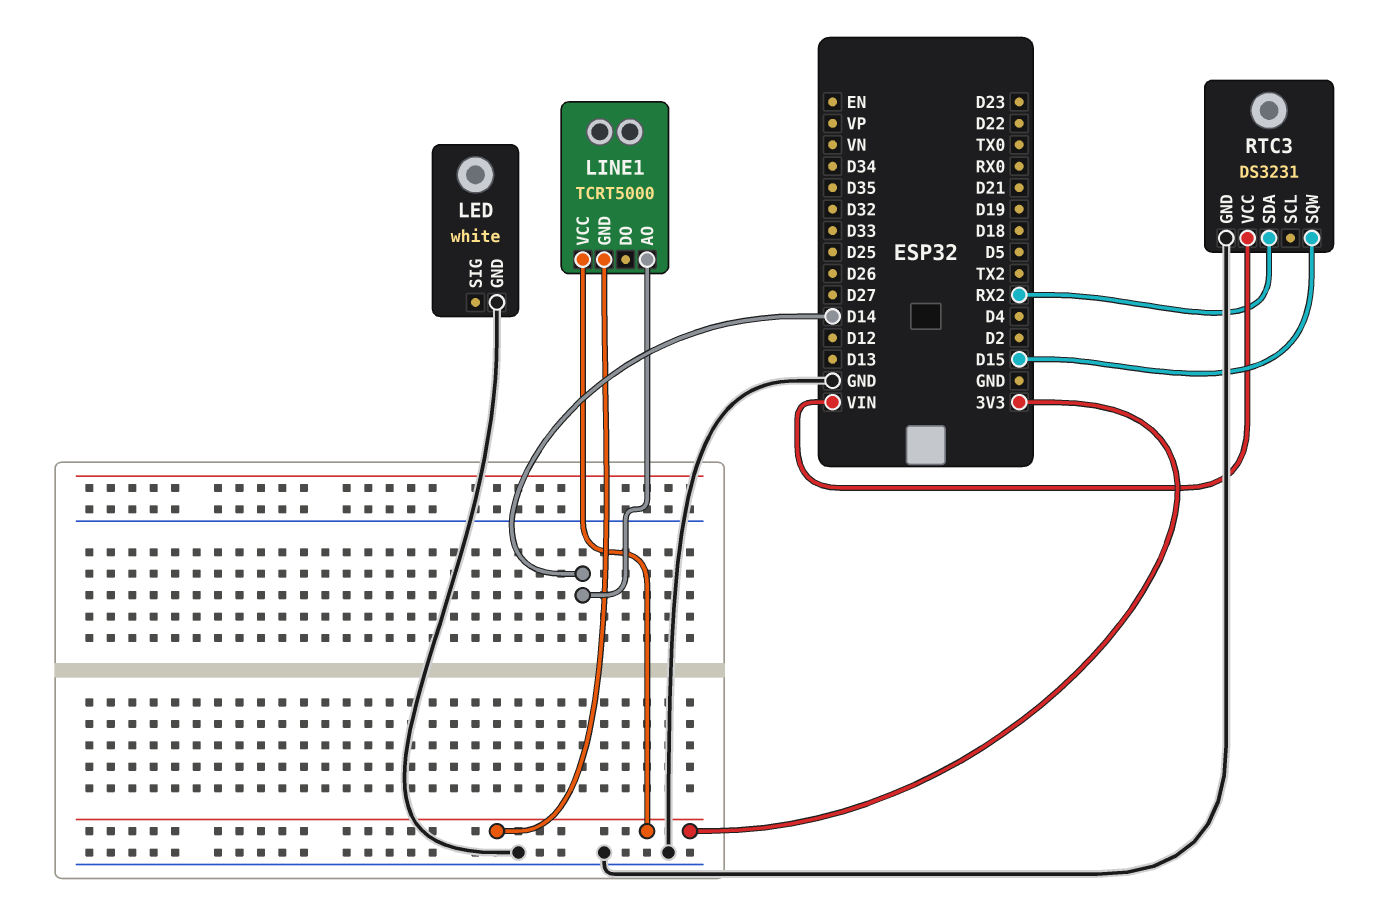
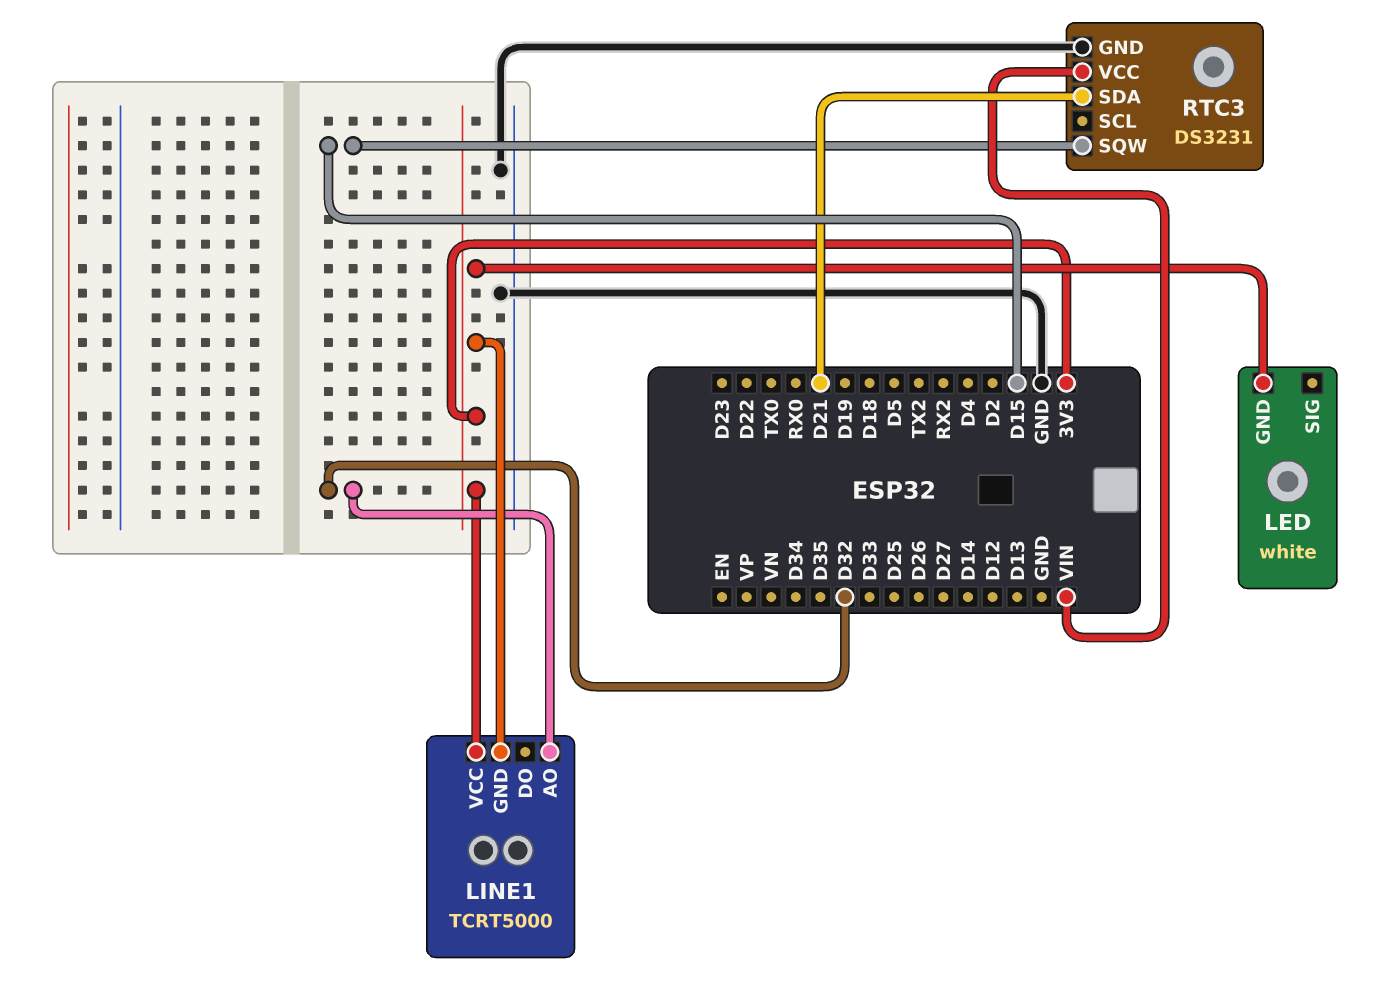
LED pin GND: GND -> 3V3
LINE1 pin AO: D14 -> D32
RTC3 pin SDA: RX2 -> D21

